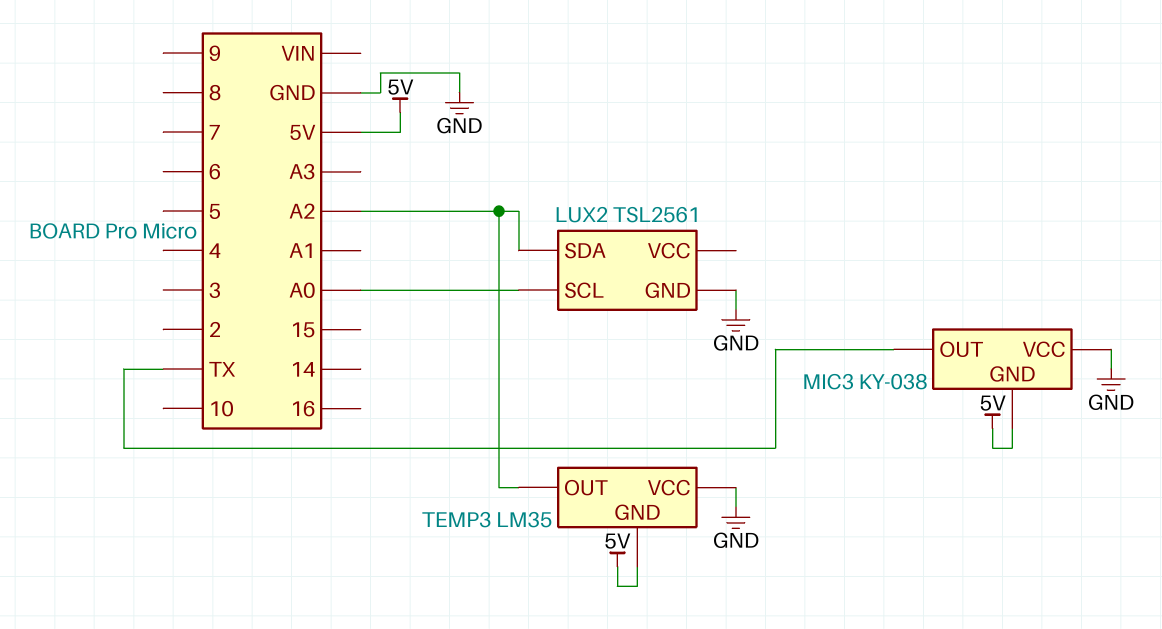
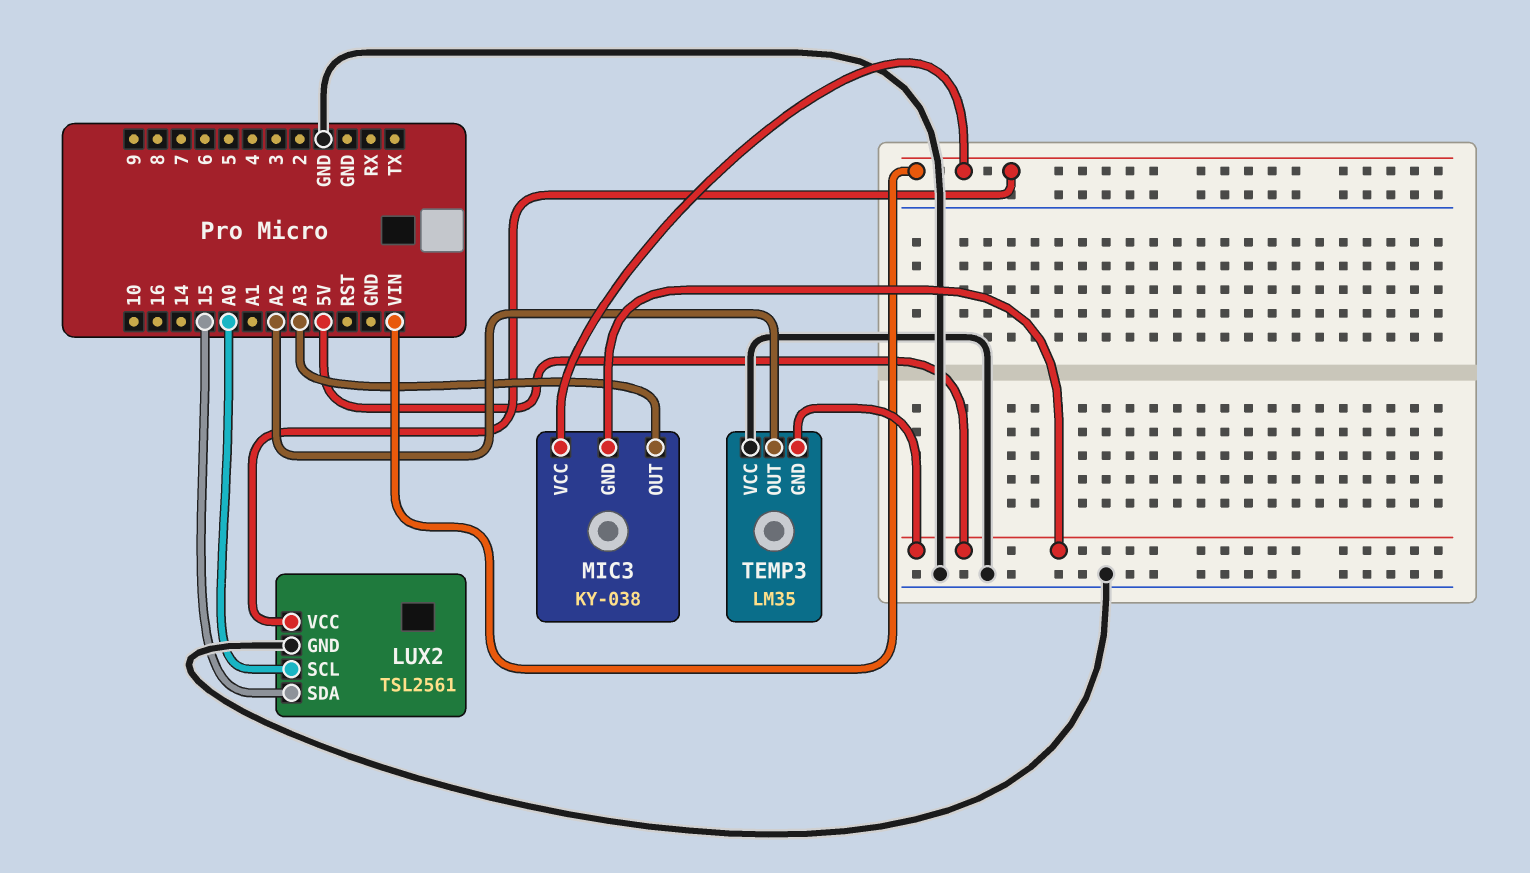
LUX2 pin SDA: A2 -> 15
LUX2 pin VCC: none -> VIN
MIC3 pin OUT: TX -> A3
MIC3 pin VCC: GND -> VIN

